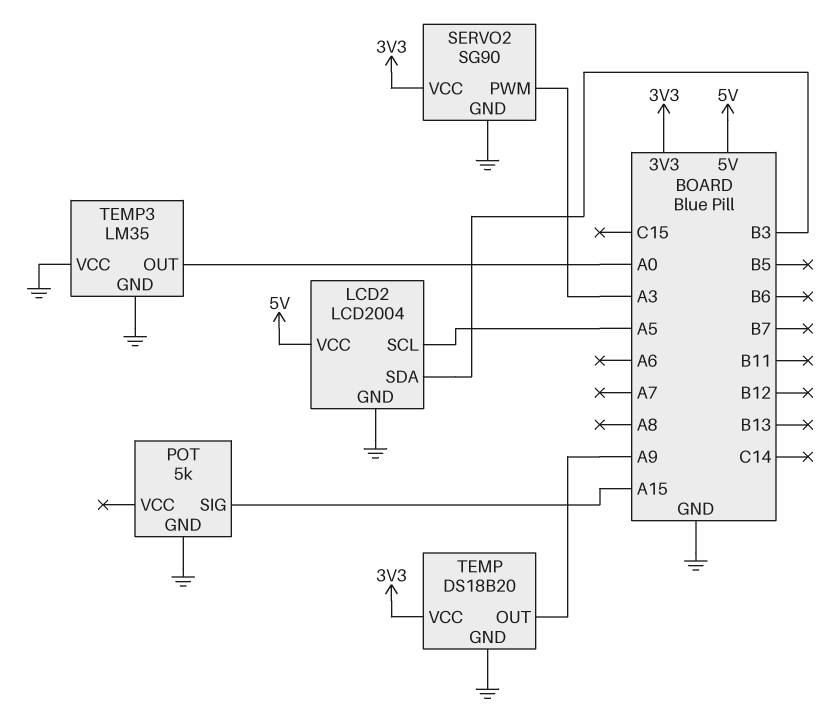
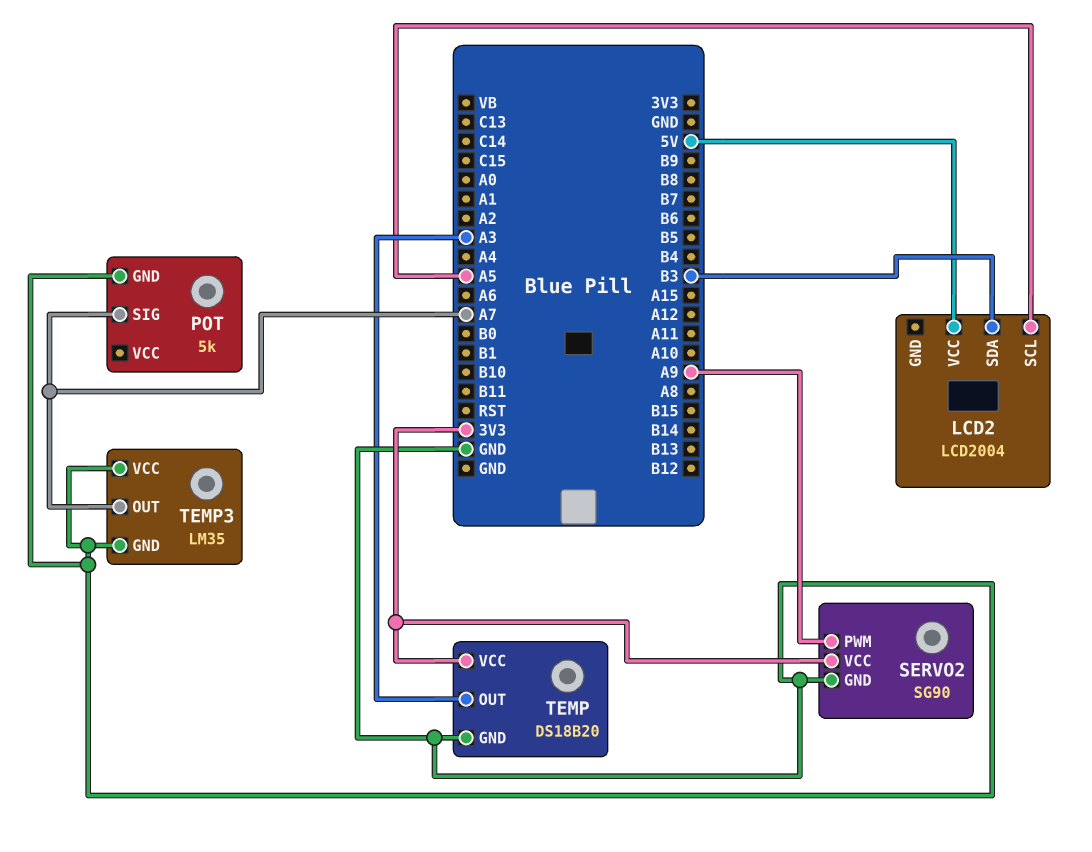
LCD2 pin GND: GND -> none
POT pin SIG: A15 -> A7
SERVO2 pin PWM: A3 -> A9
TEMP pin OUT: A9 -> A3
TEMP3 pin OUT: A0 -> A7

